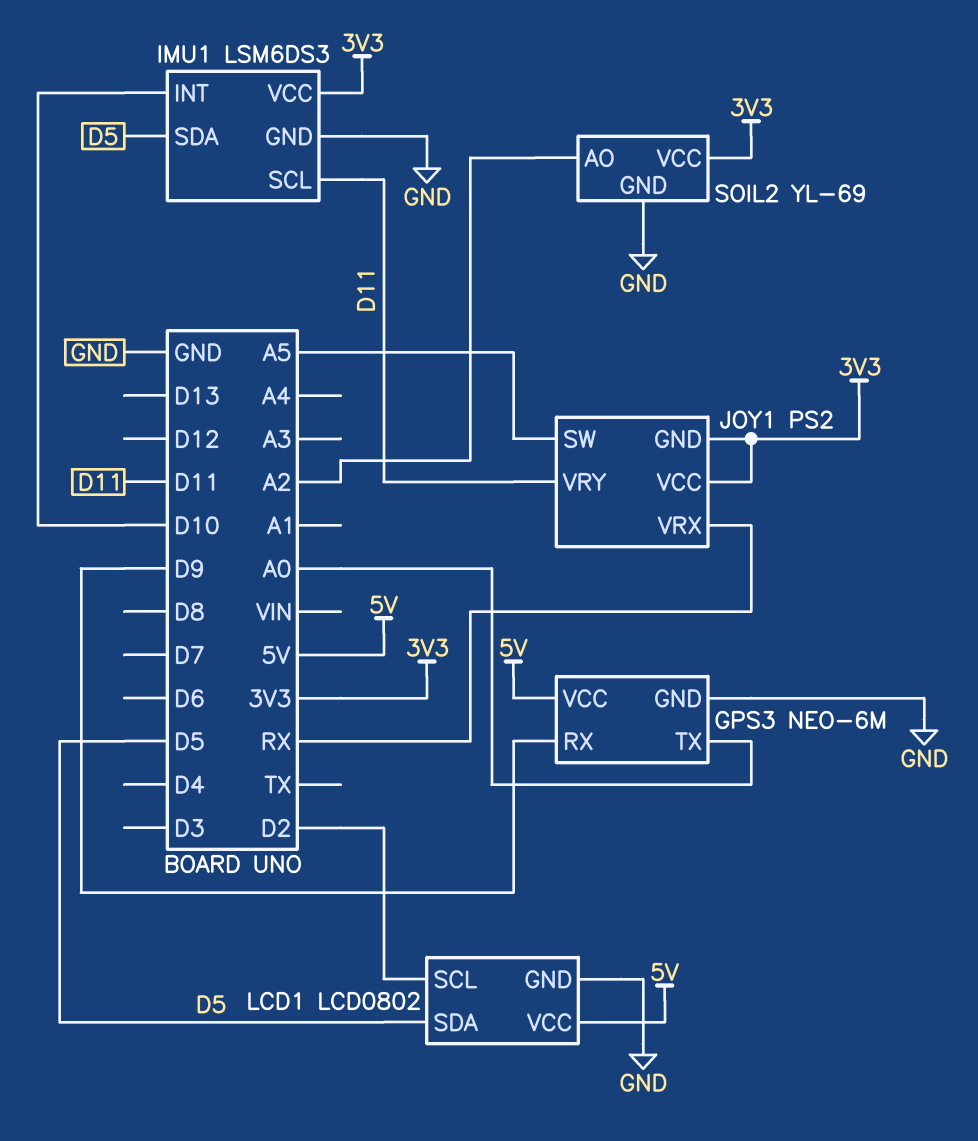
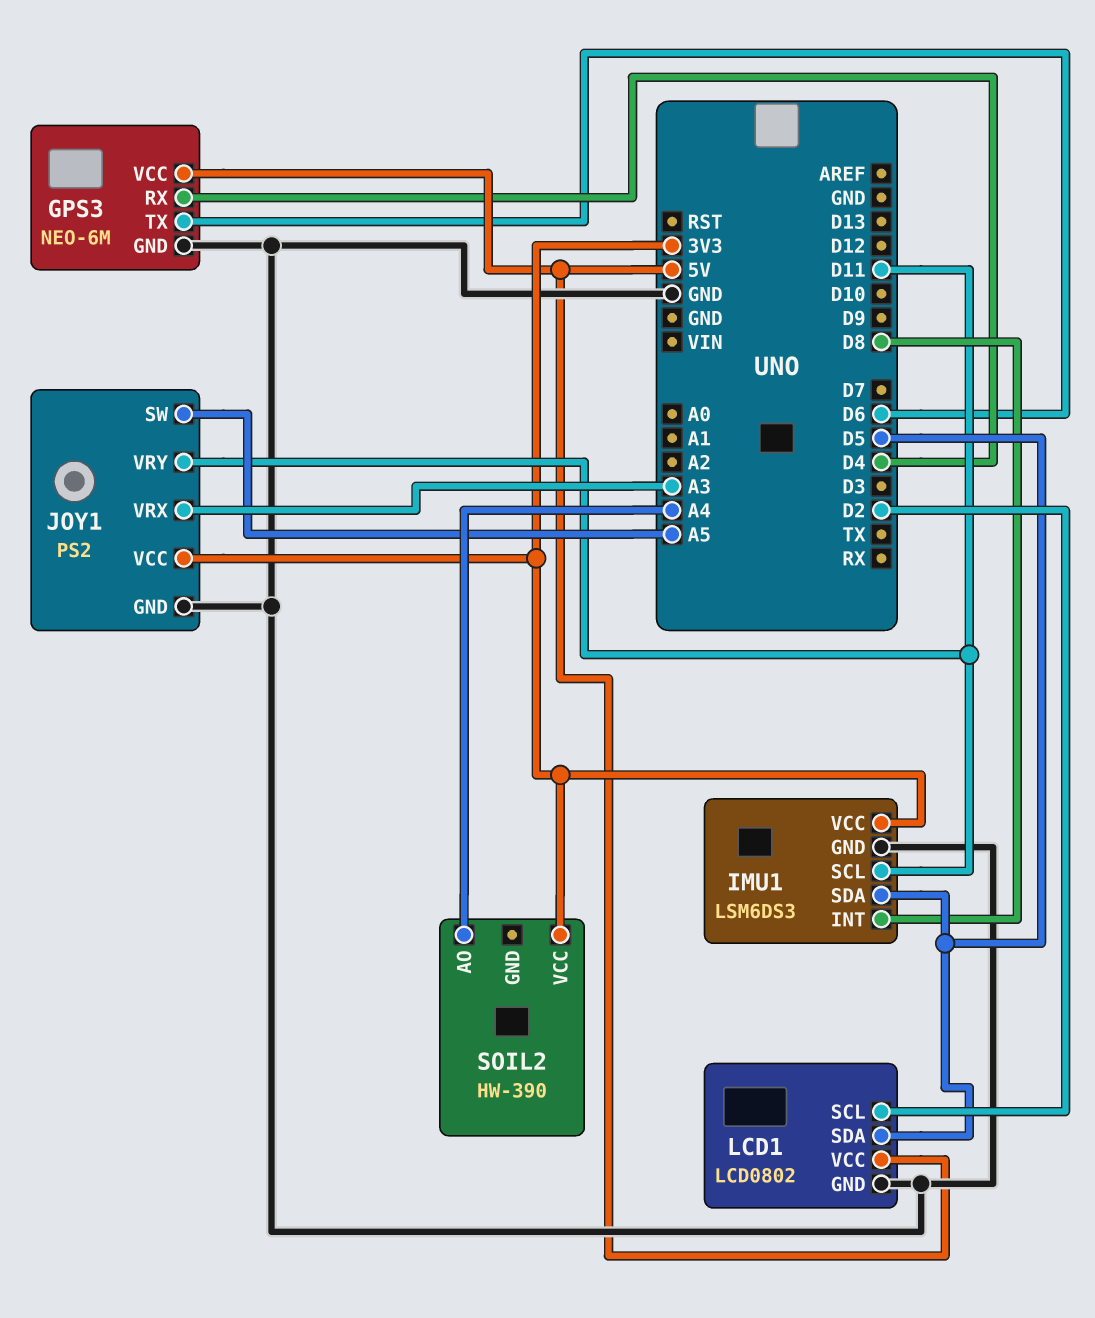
GPS3 pin RX: D9 -> D4
GPS3 pin TX: A0 -> D6
IMU1 pin INT: D10 -> D8
JOY1 pin GND: 3V3 -> GND
JOY1 pin VRX: RX -> A3
SOIL2: YL-69 -> HW-390
SOIL2 pin AO: A2 -> A4
SOIL2 pin GND: GND -> none

